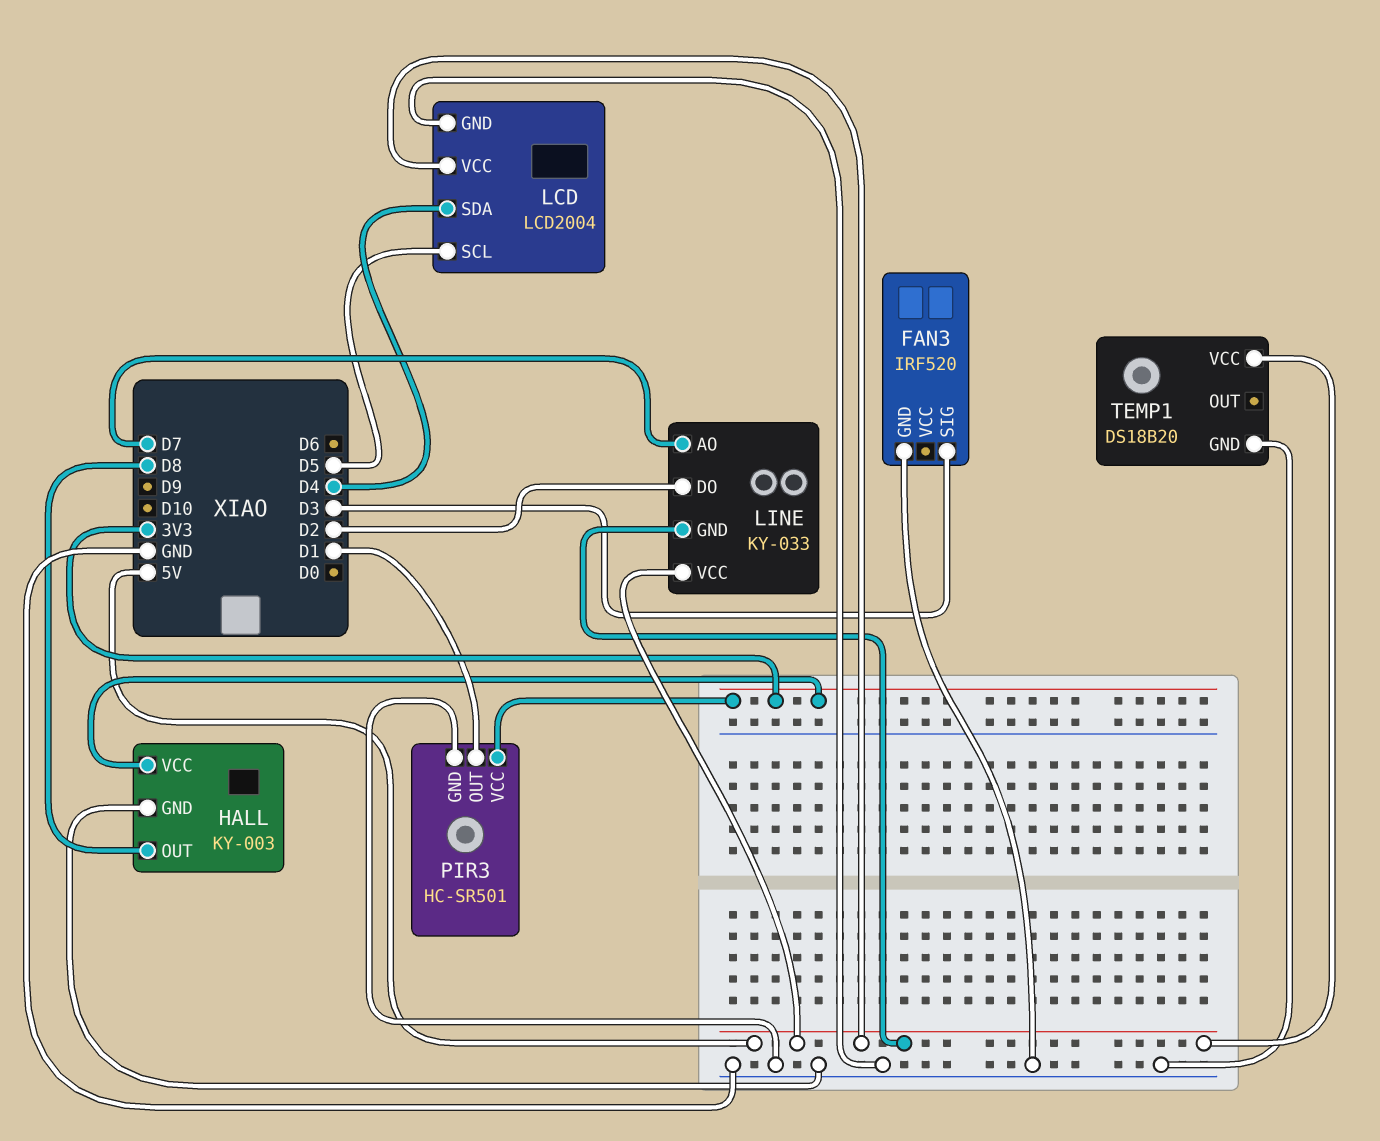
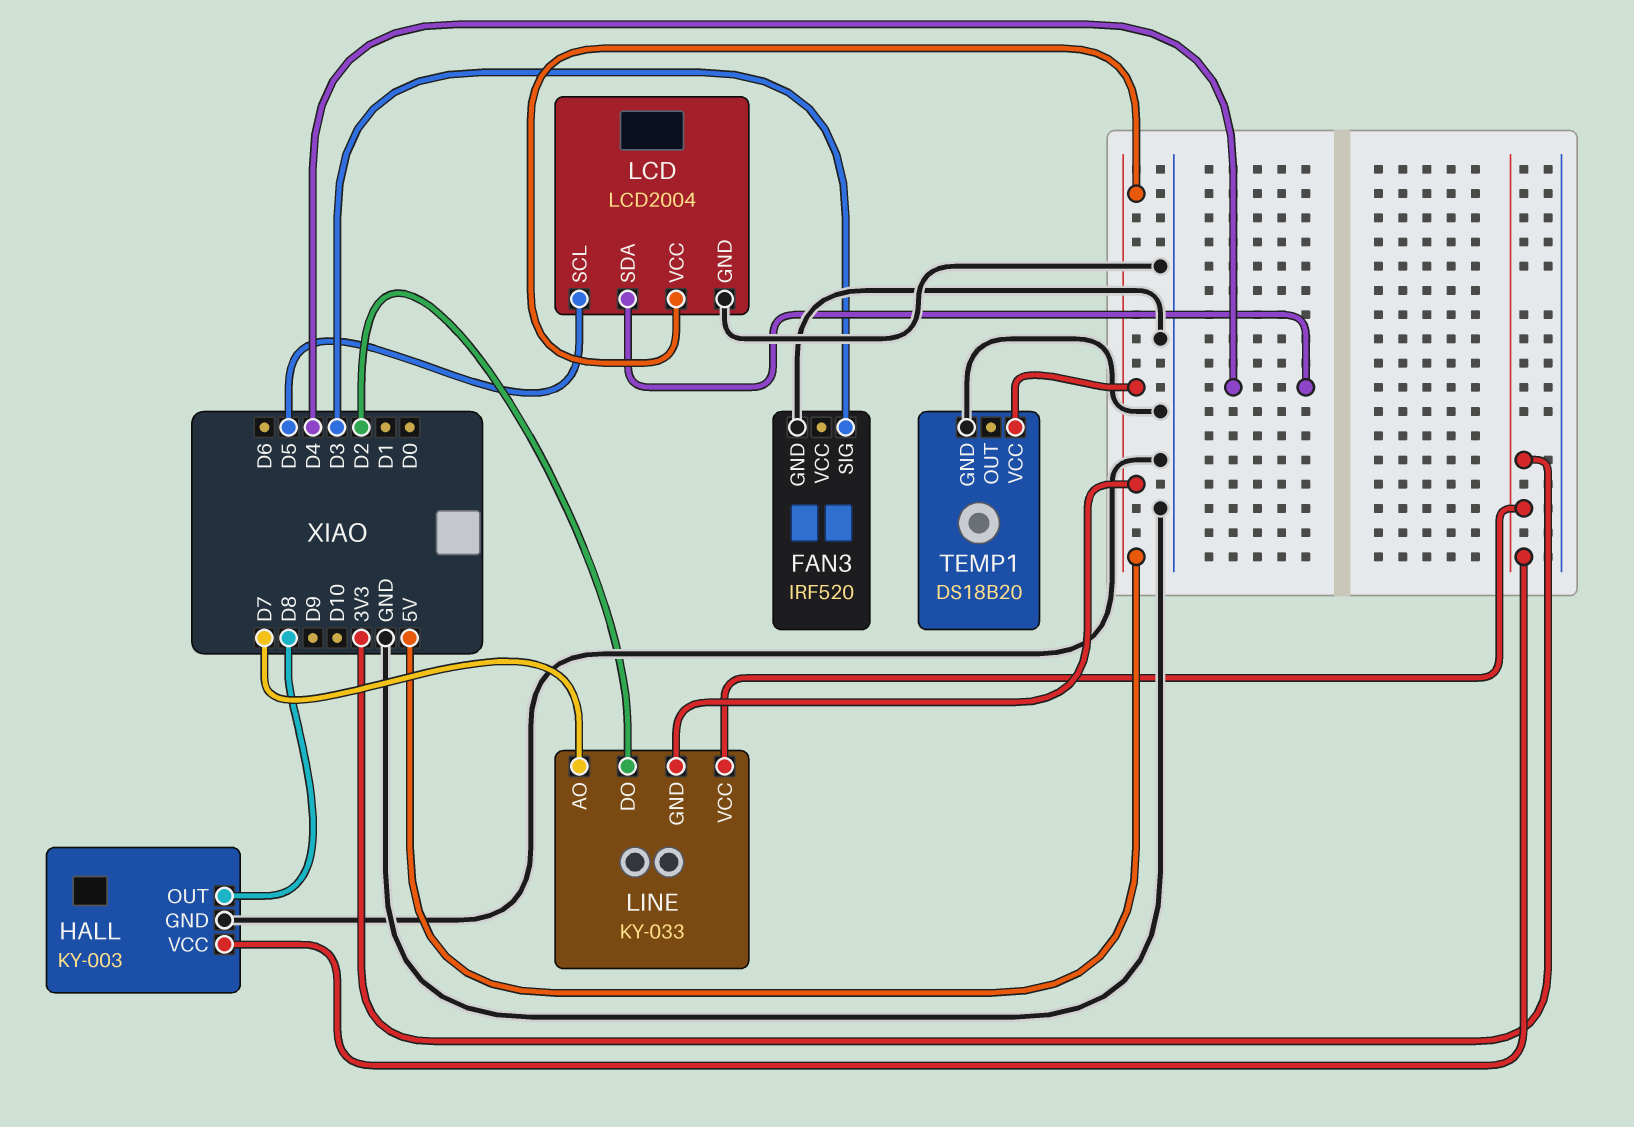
LINE pin VCC: 5V -> 3V3
PIR3: HC-SR501 -> none
PIR3 pin GND: GND -> none
PIR3 pin OUT: D1 -> none
PIR3 pin VCC: 3V3 -> none

